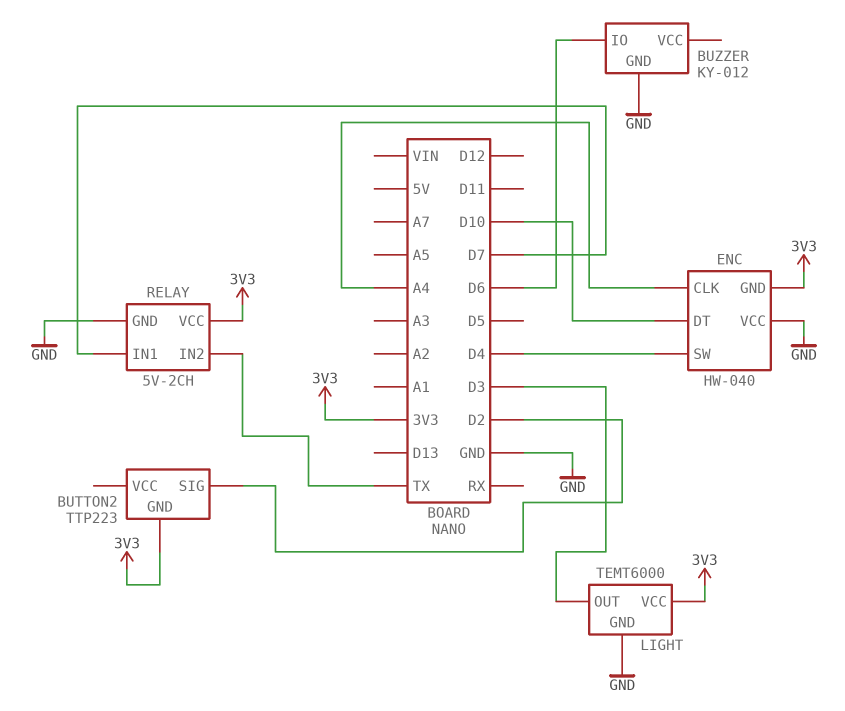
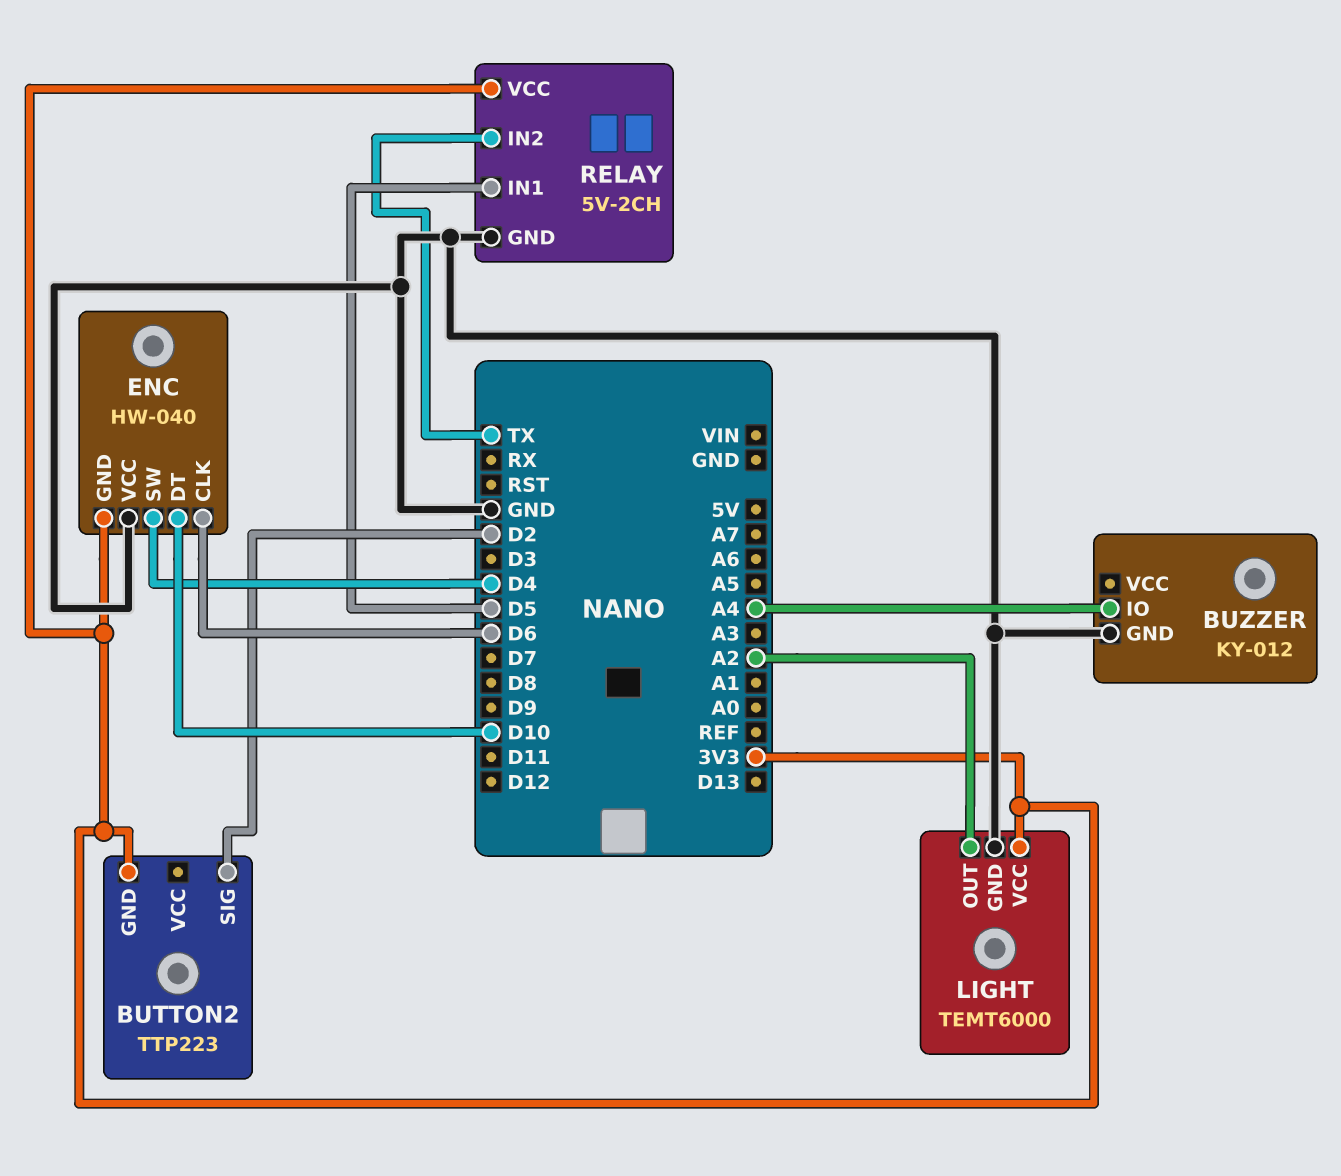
BUZZER pin IO: D6 -> A4
ENC pin CLK: A4 -> D6
LIGHT pin OUT: D3 -> A2
RELAY pin IN1: D7 -> D5

